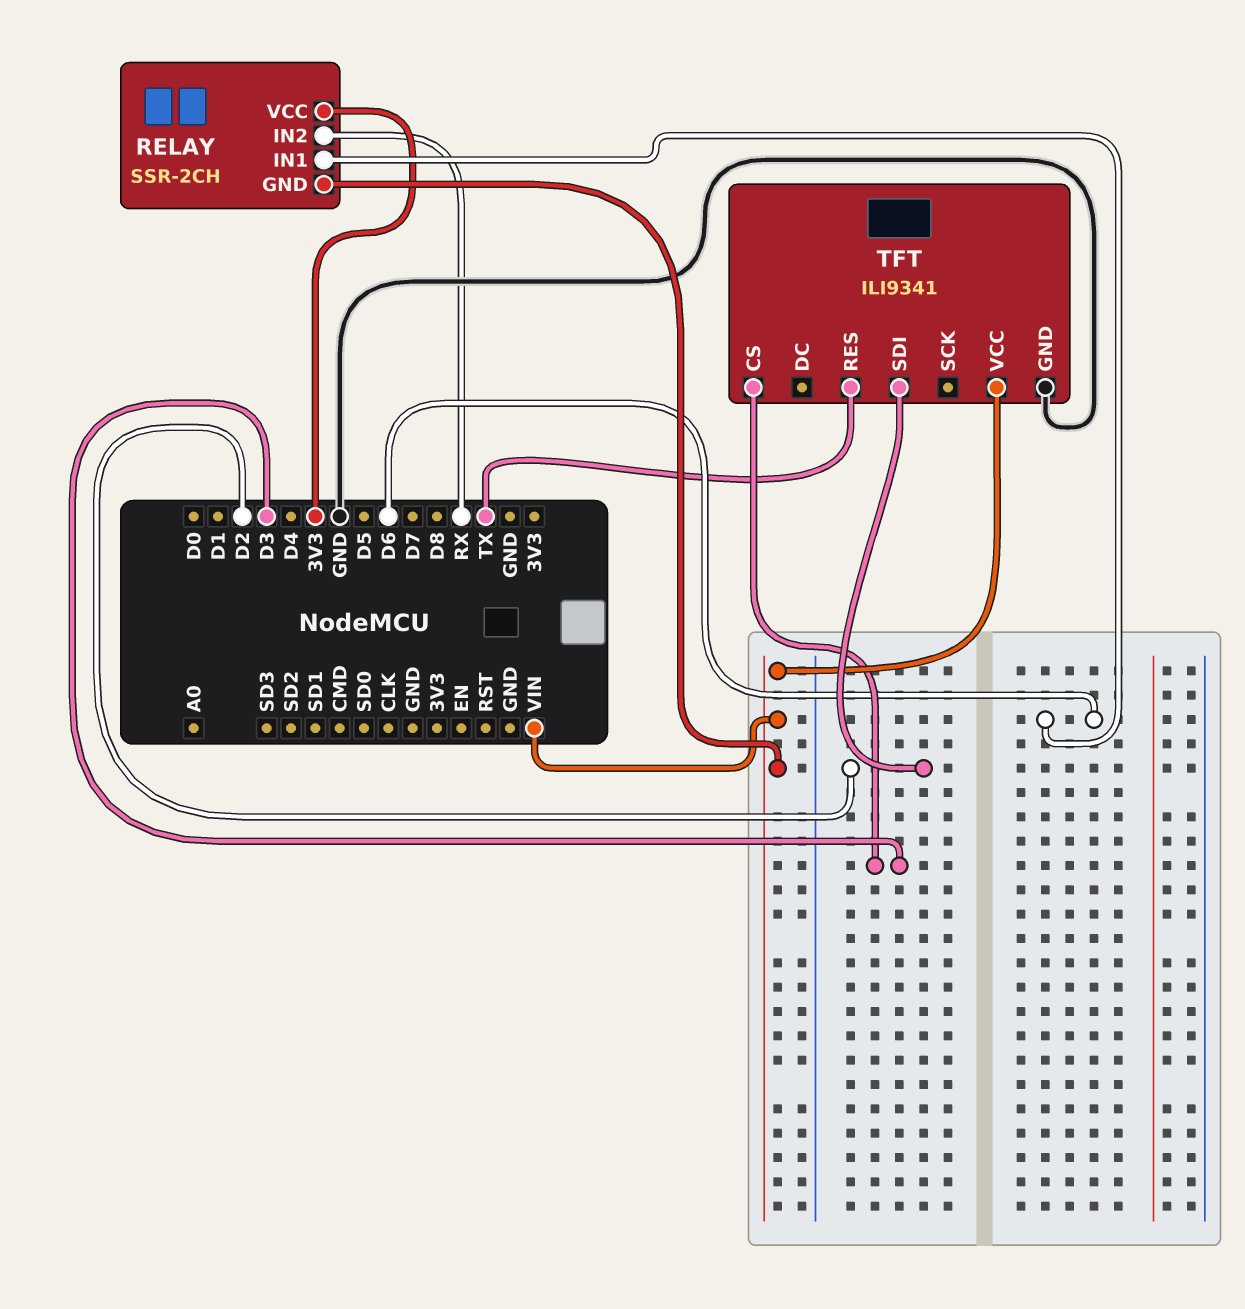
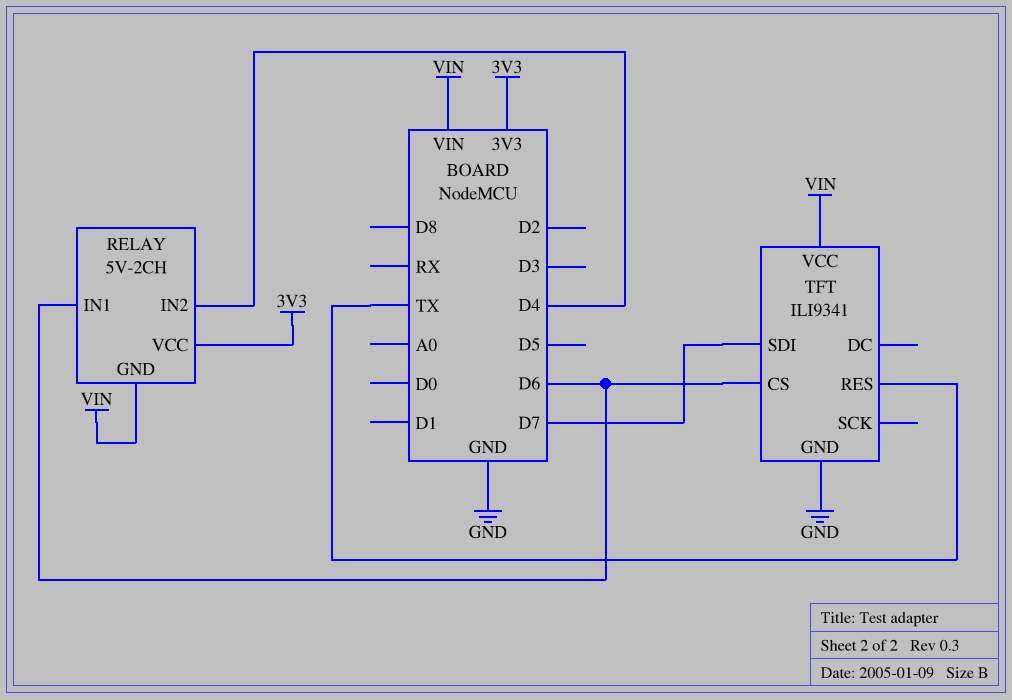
RELAY: SSR-2CH -> 5V-2CH
RELAY pin IN2: RX -> D4
TFT pin CS: D3 -> D6
TFT pin SDI: D2 -> D7

